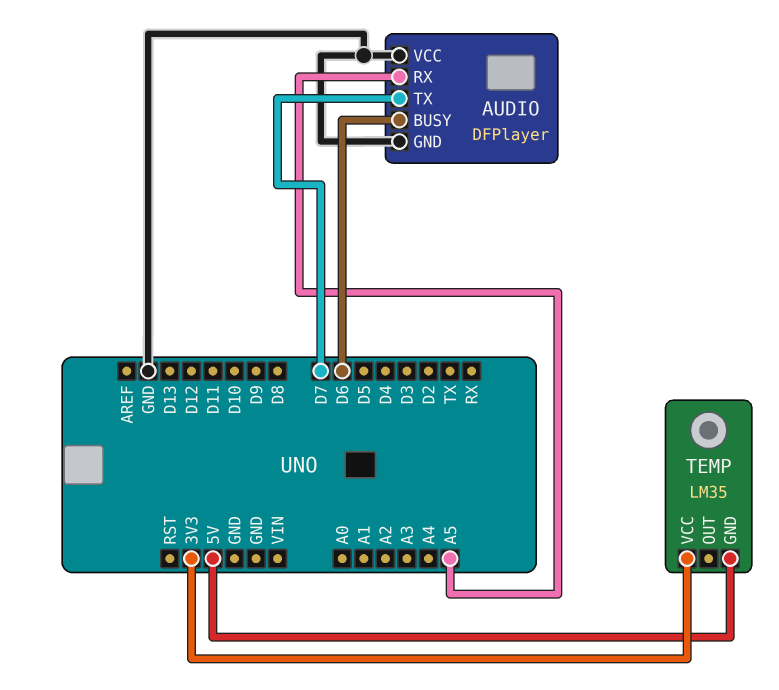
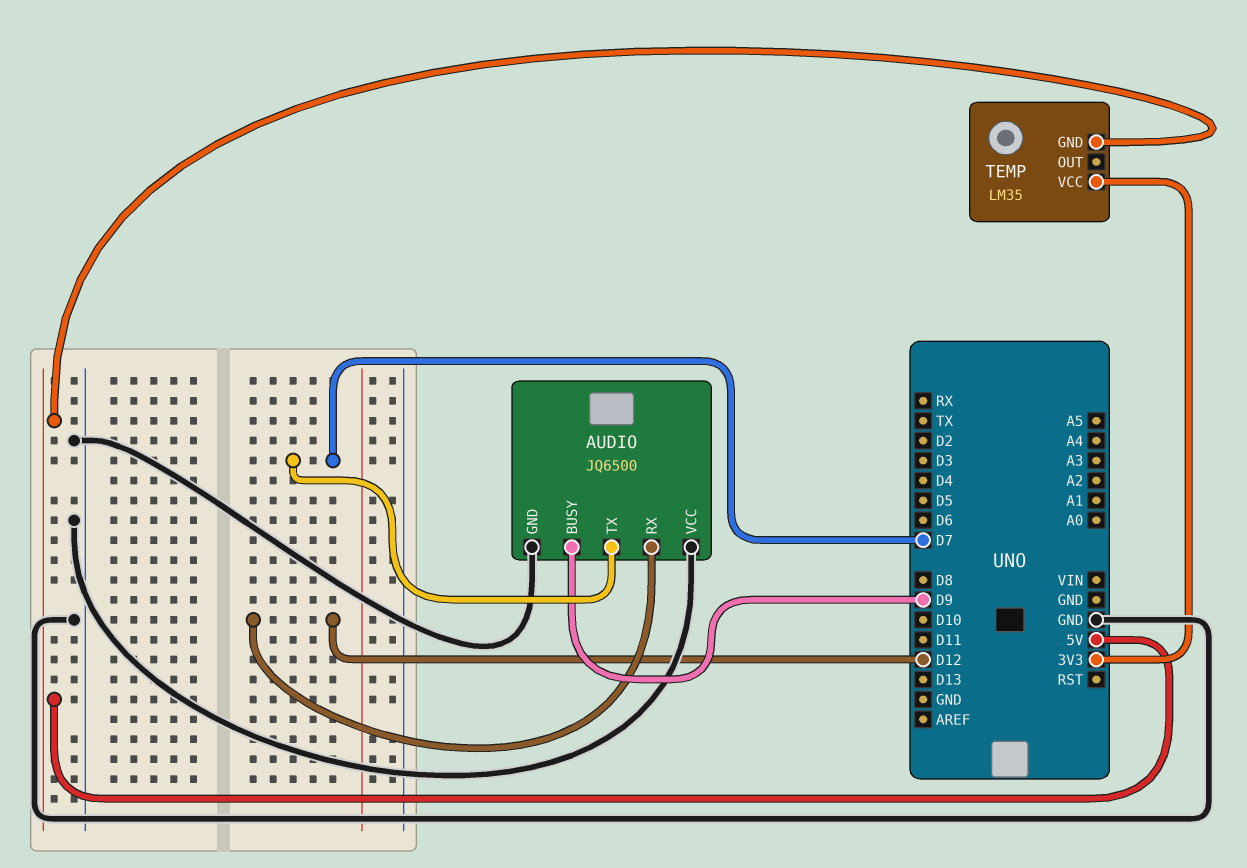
AUDIO: DFPlayer -> JQ6500
AUDIO pin BUSY: D6 -> D9
AUDIO pin RX: A5 -> D12

